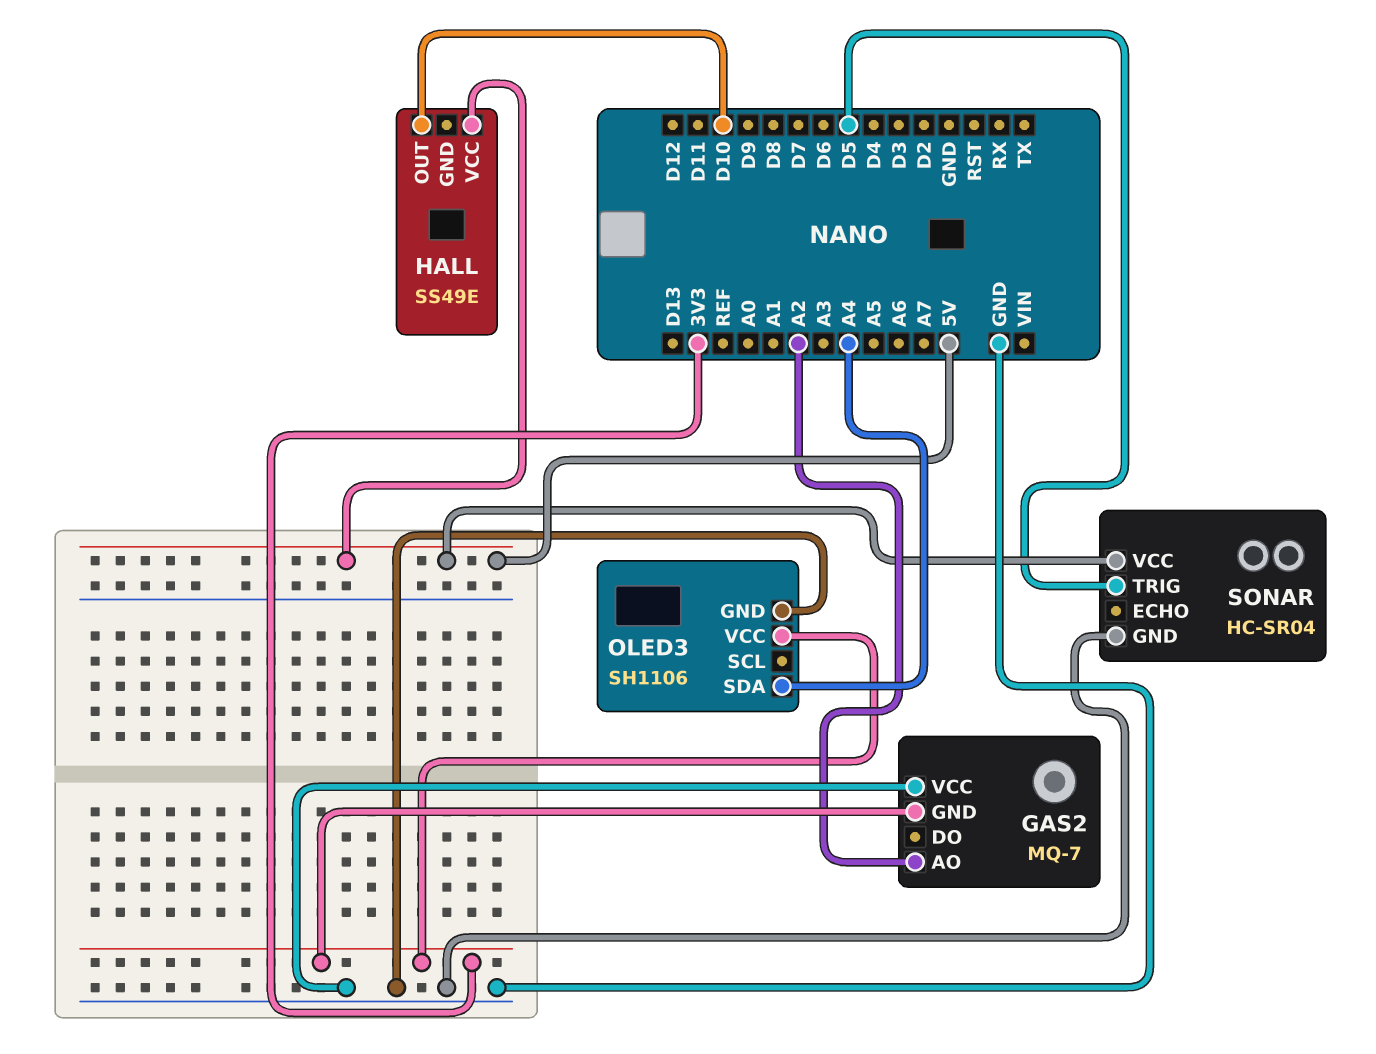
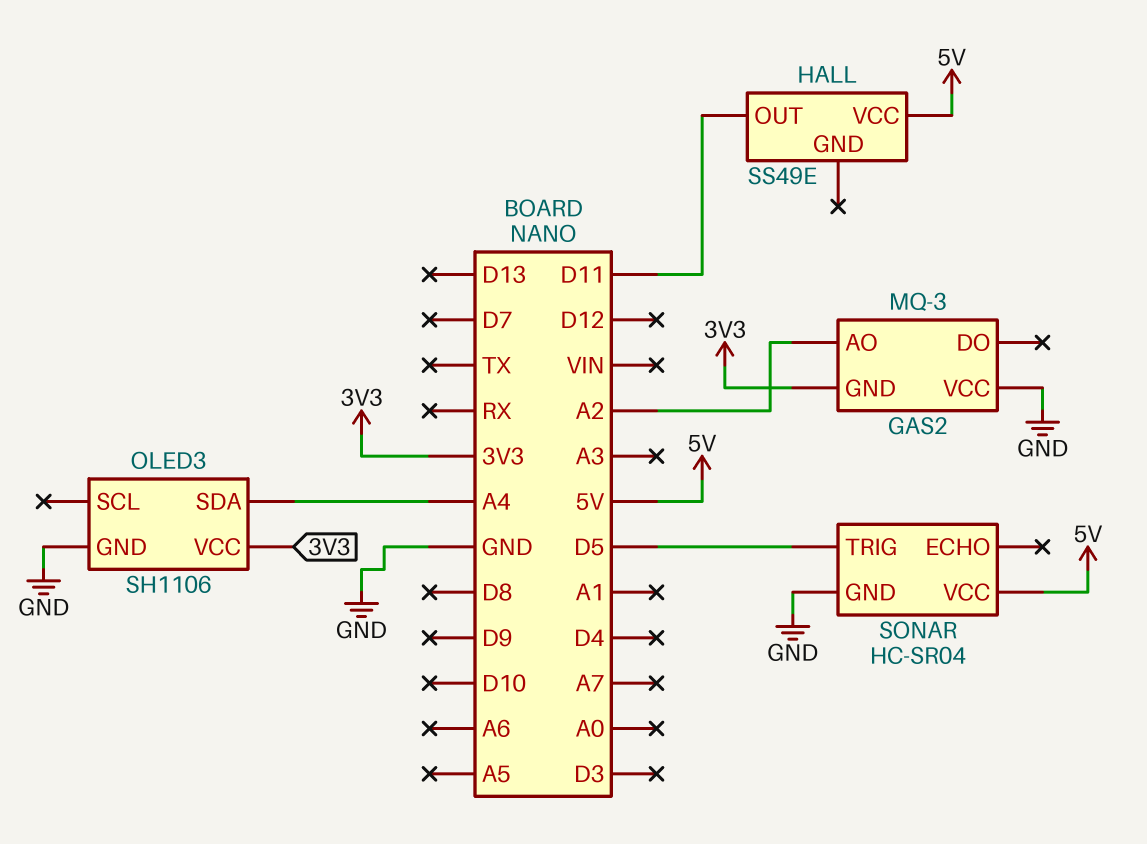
GAS2: MQ-7 -> MQ-3
HALL pin OUT: D10 -> D11

